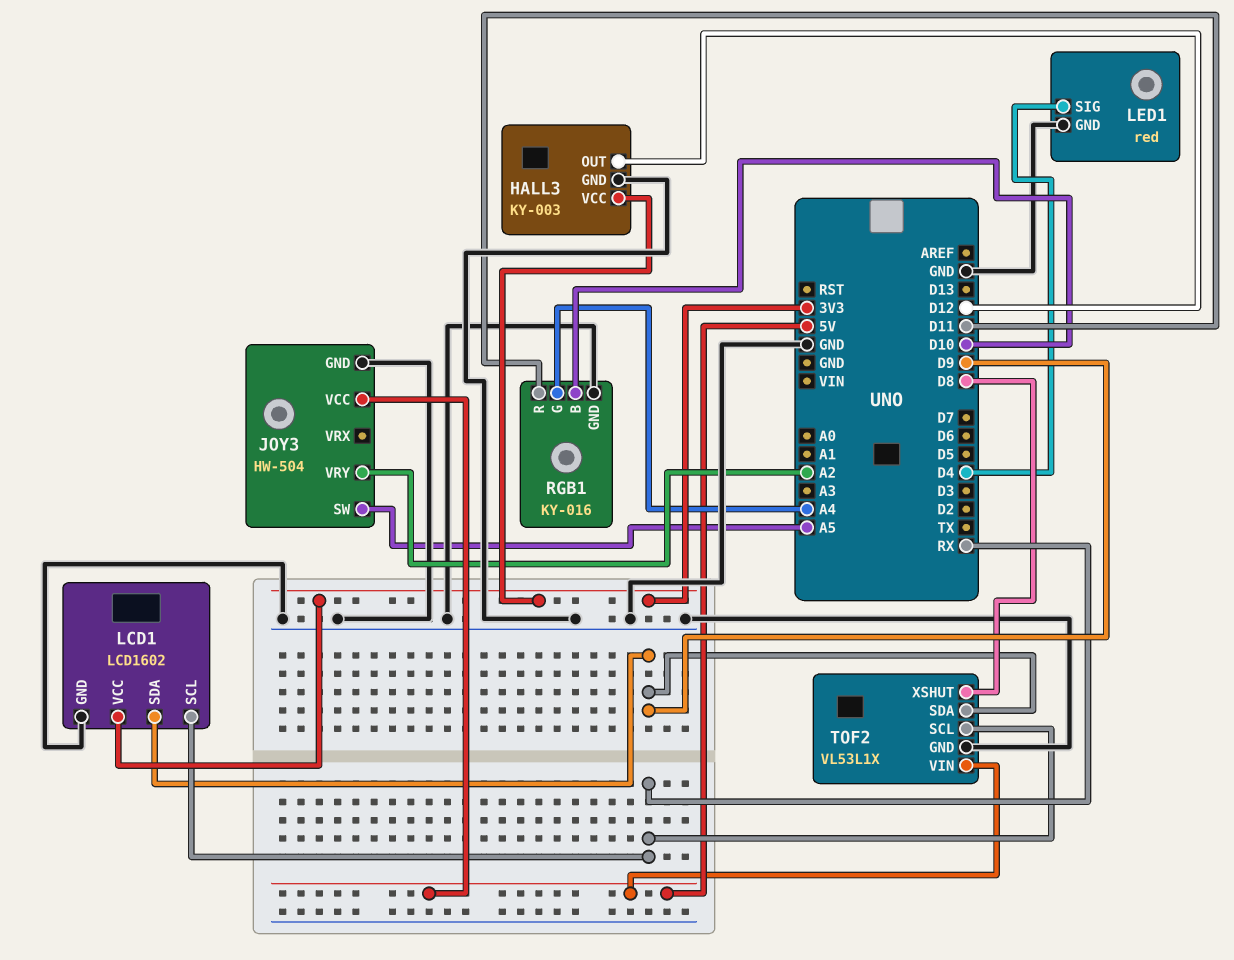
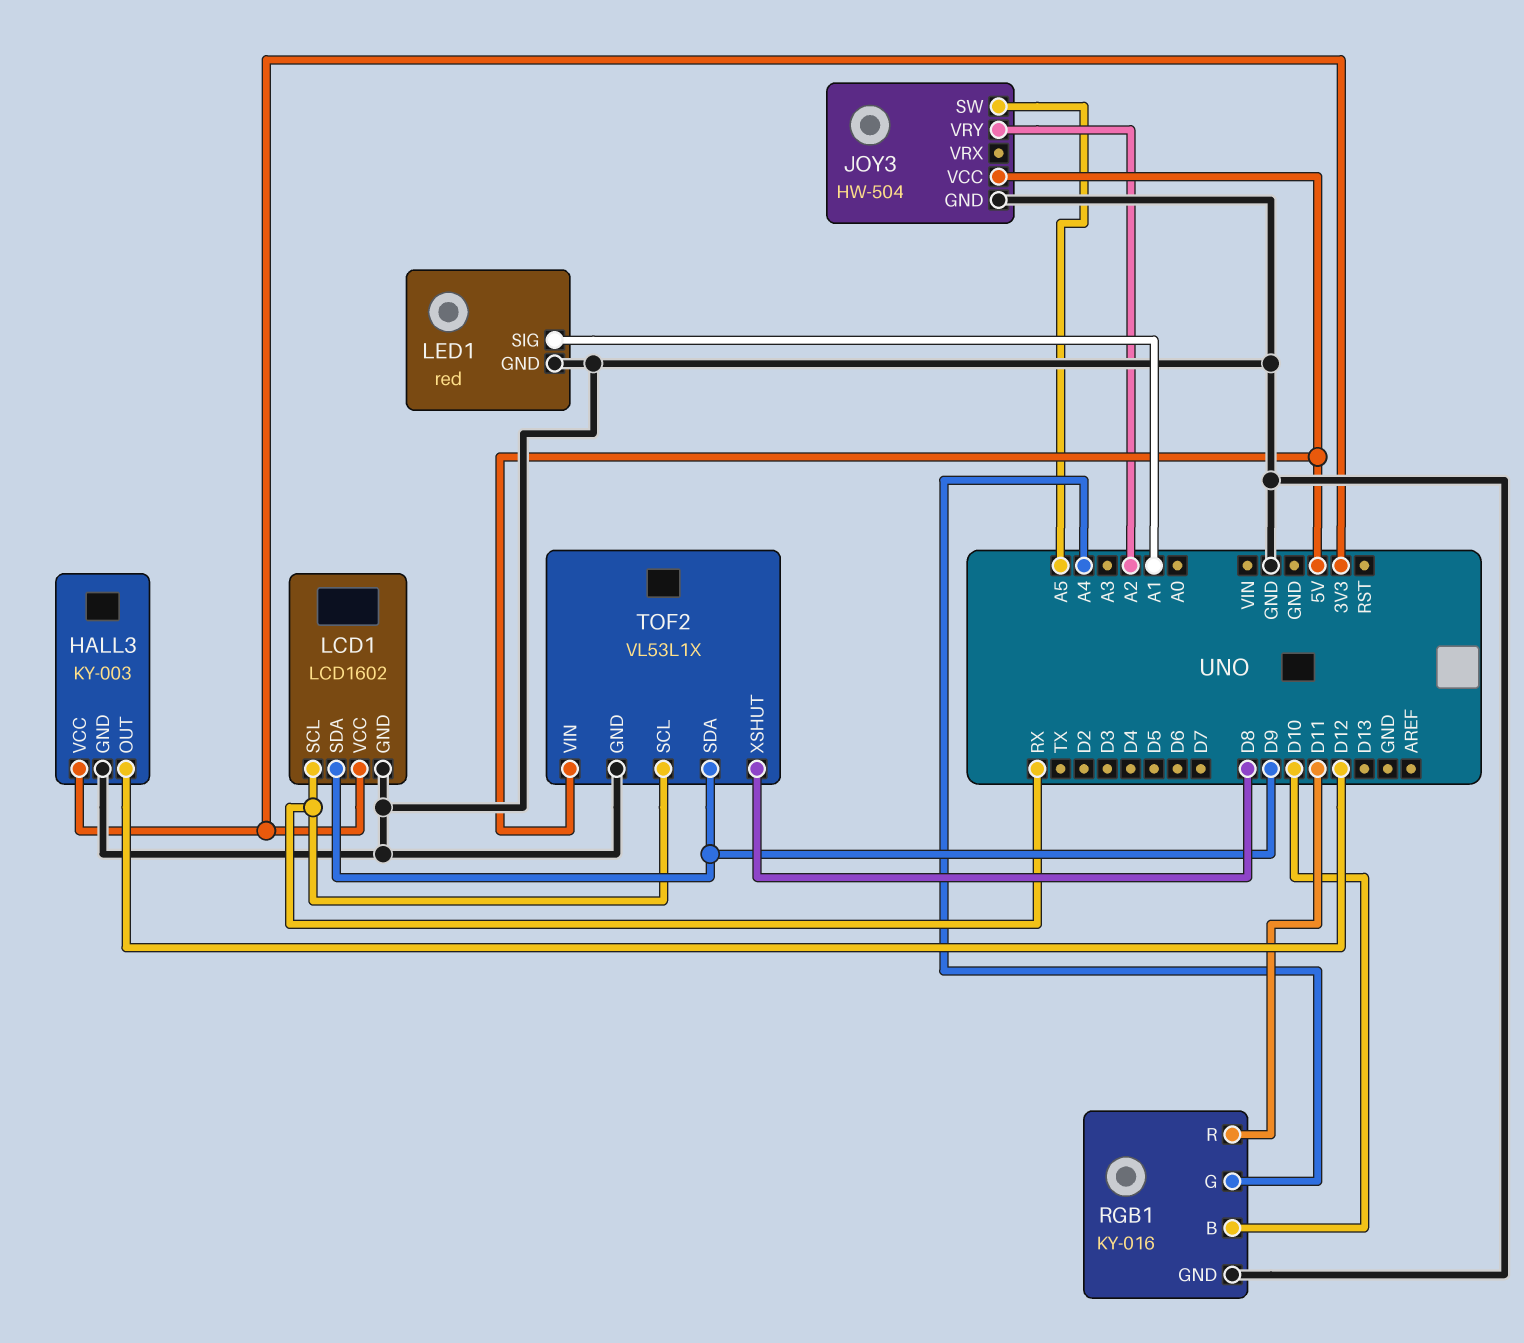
LED1 pin SIG: D4 -> A1

